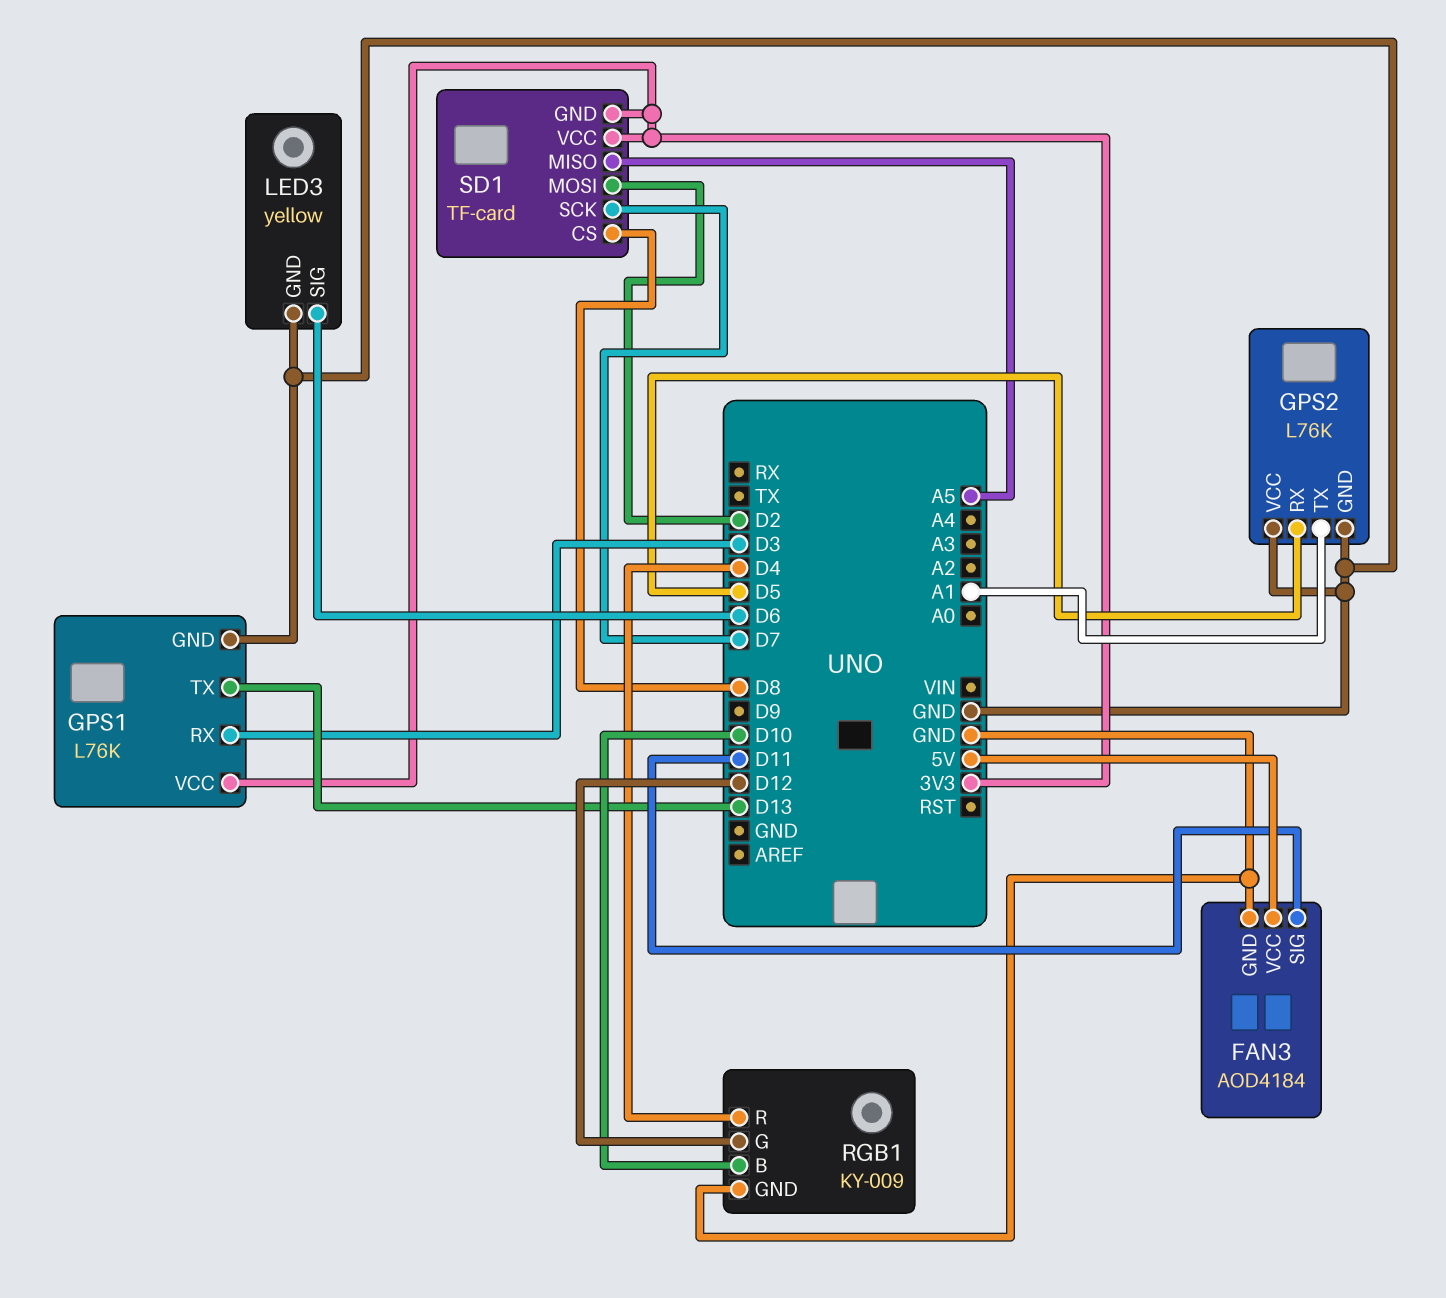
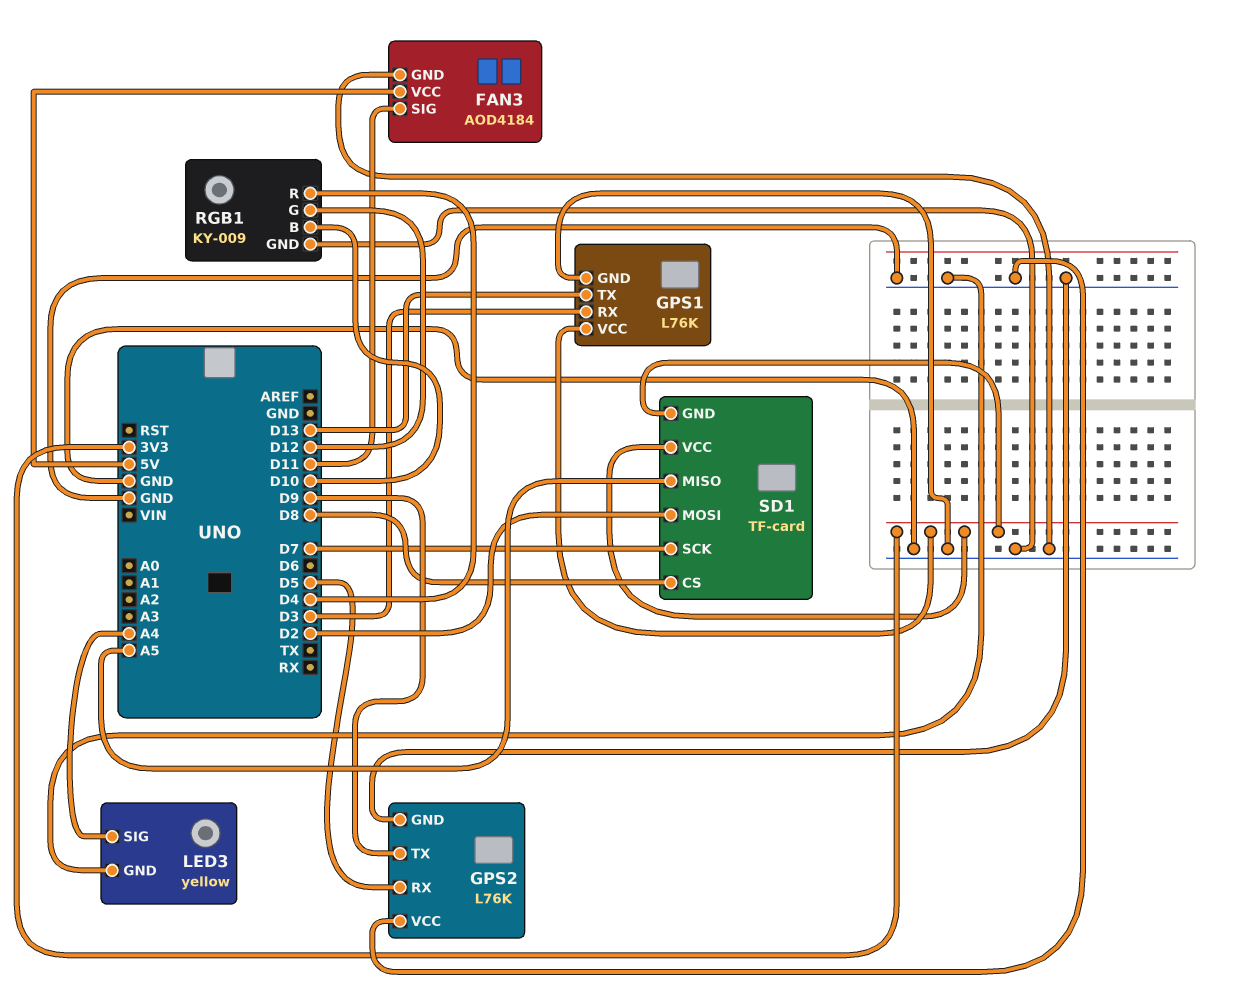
GPS2 pin TX: A1 -> D9
LED3 pin SIG: D6 -> A4

